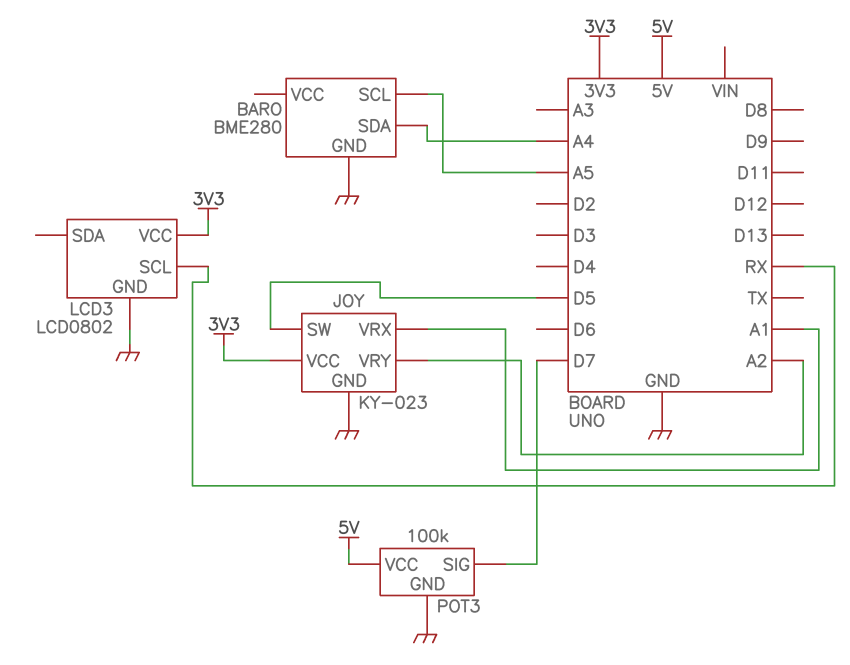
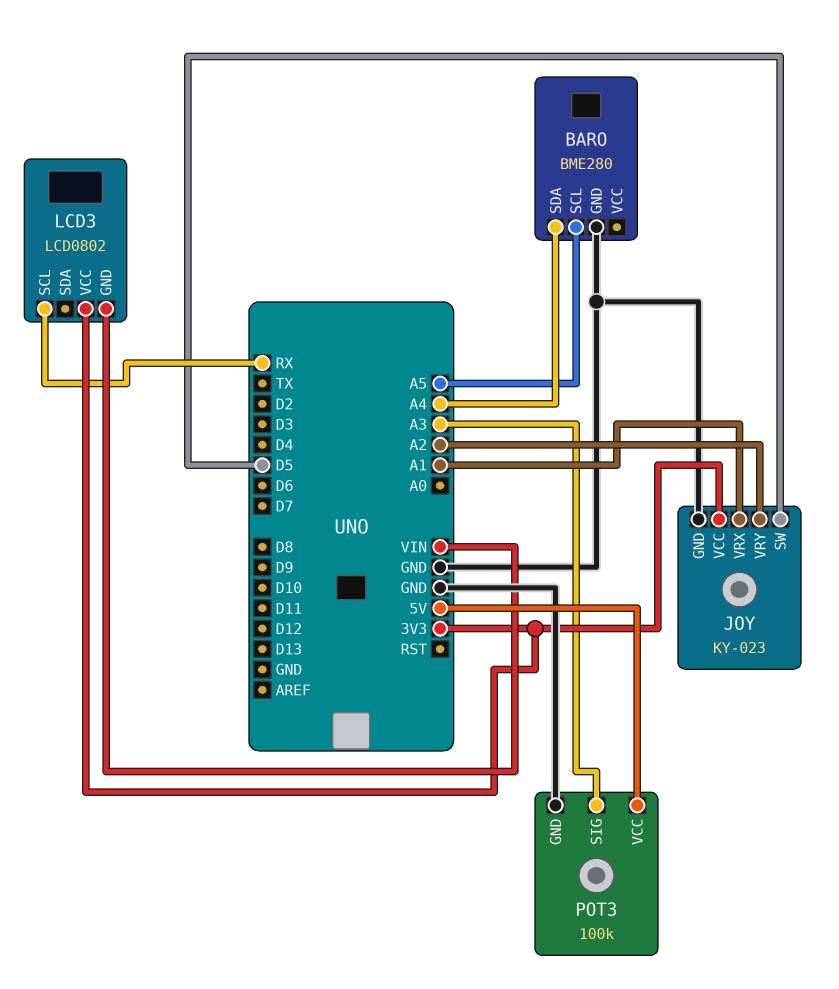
LCD3 pin GND: GND -> VIN
POT3 pin SIG: D7 -> A3

